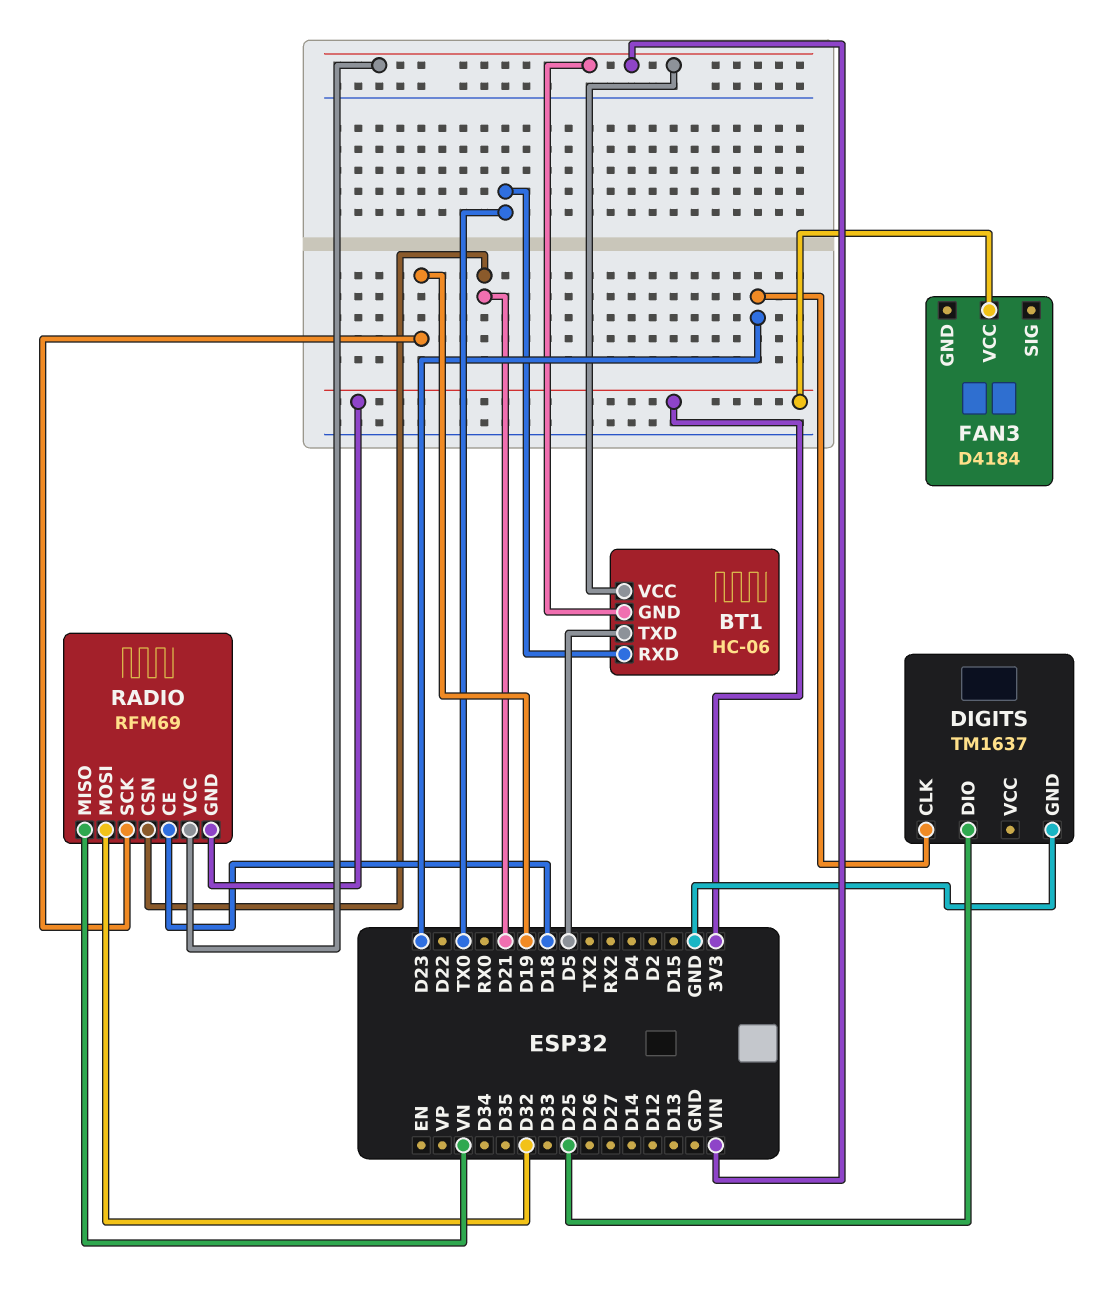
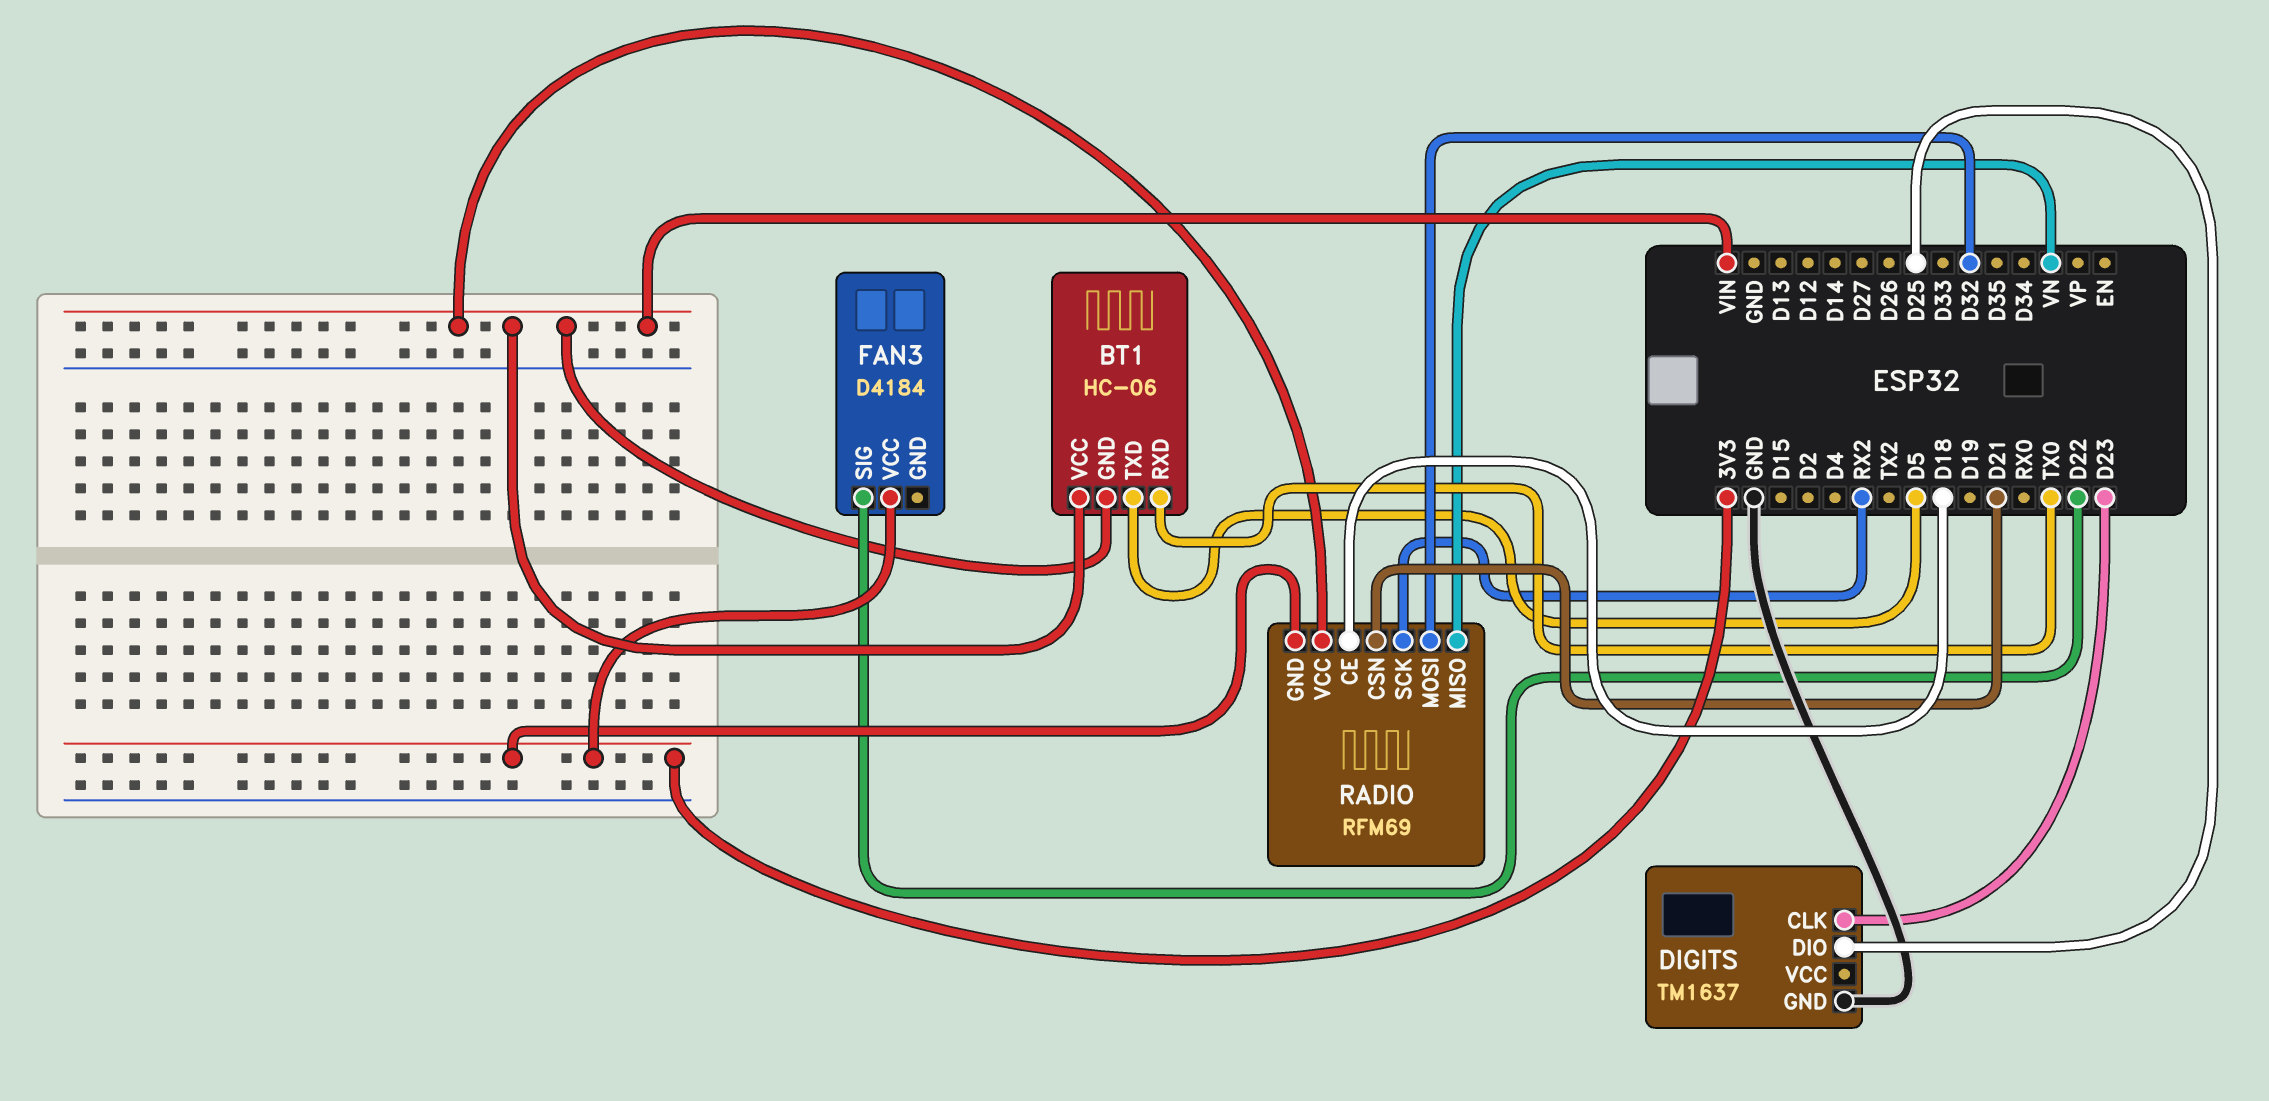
FAN3 pin SIG: none -> D22
RADIO pin SCK: D19 -> RX2

